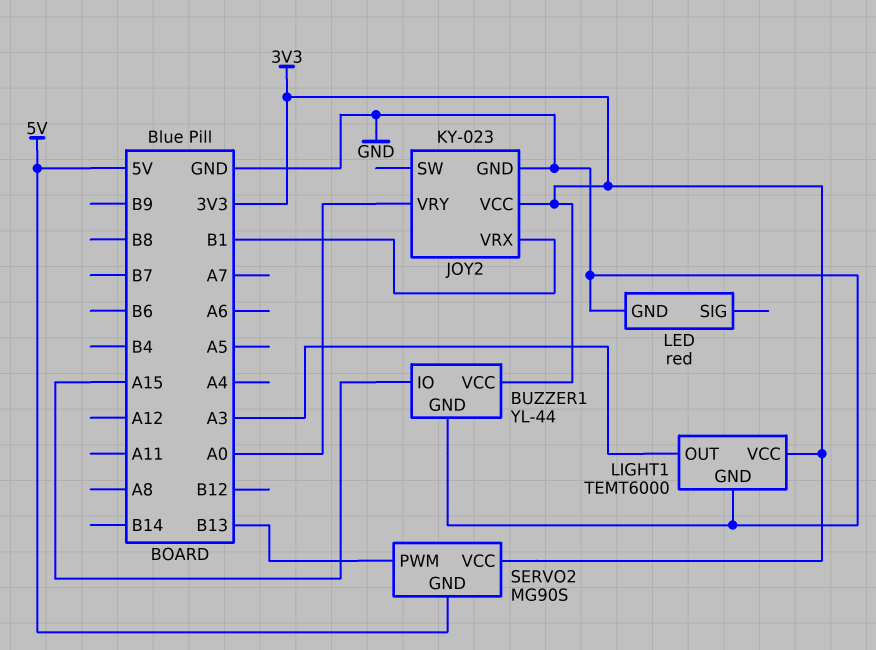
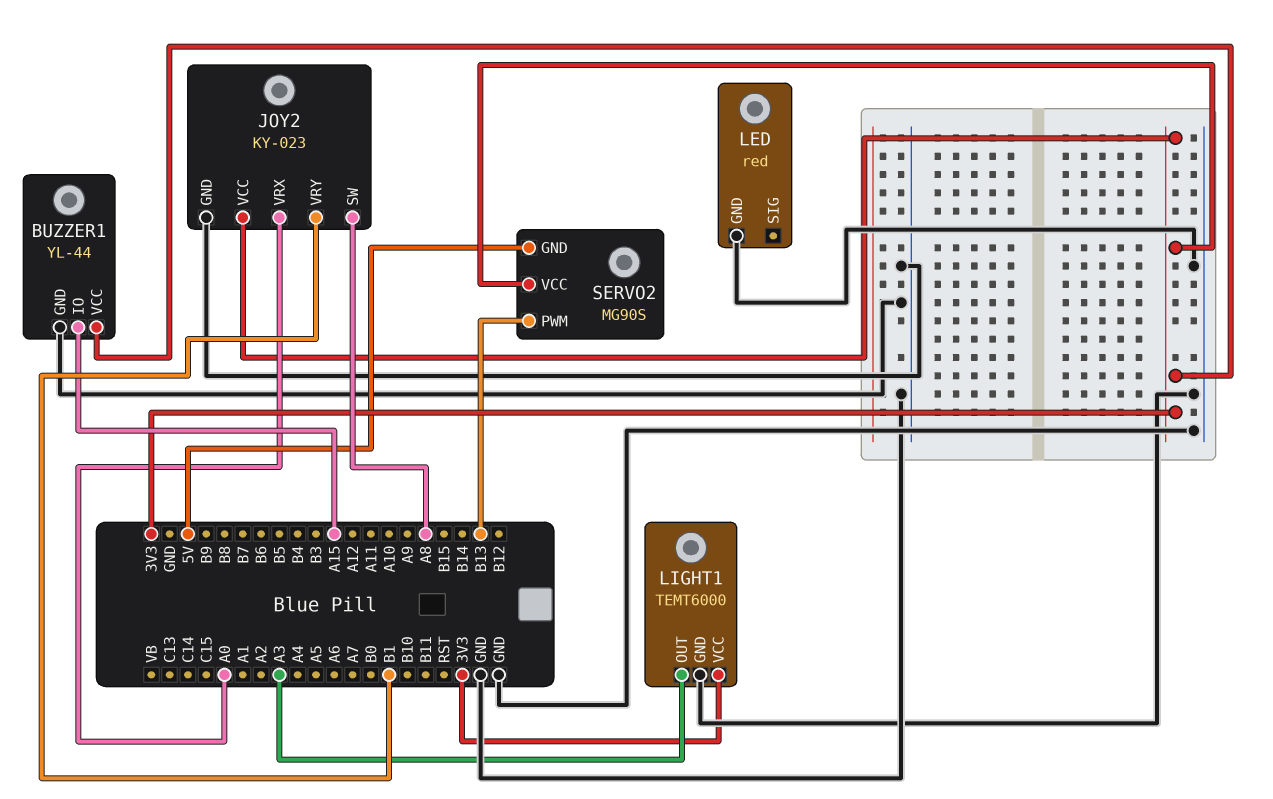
JOY2 pin SW: none -> A8
JOY2 pin VRX: B1 -> A0
JOY2 pin VRY: A0 -> B1

